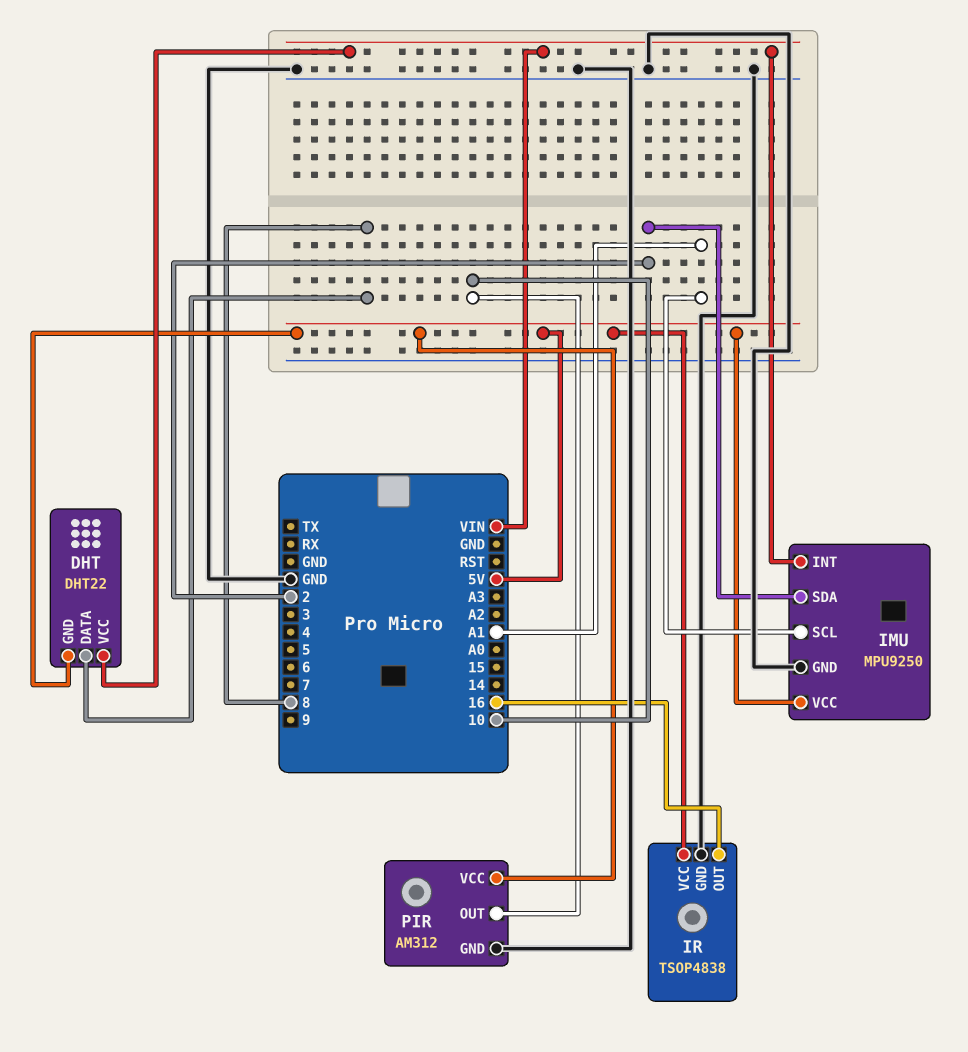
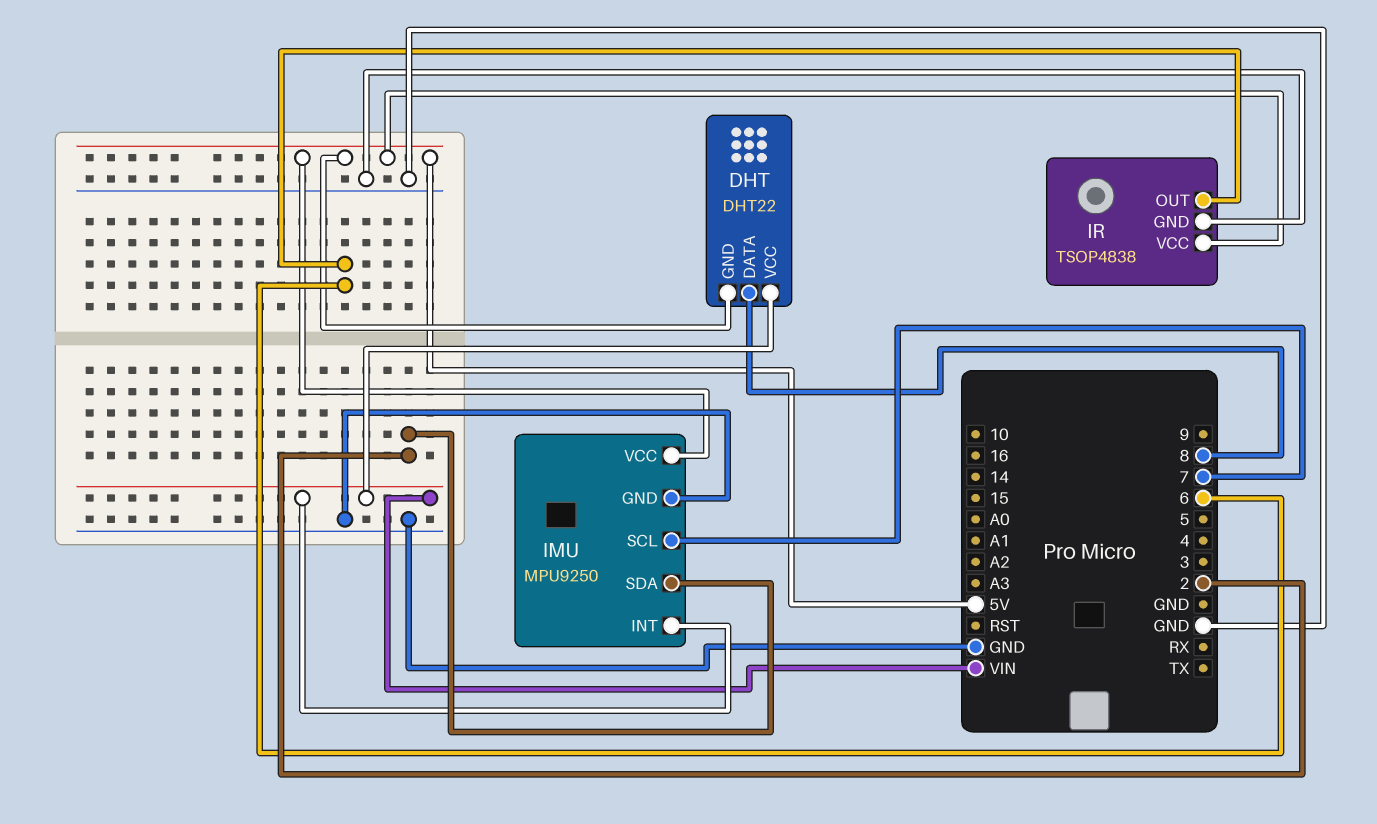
IMU pin SCL: A1 -> 7
IR pin OUT: 16 -> 6
PIR: AM312 -> none
PIR pin GND: GND -> none
PIR pin OUT: 10 -> none
PIR pin VCC: 5V -> none

